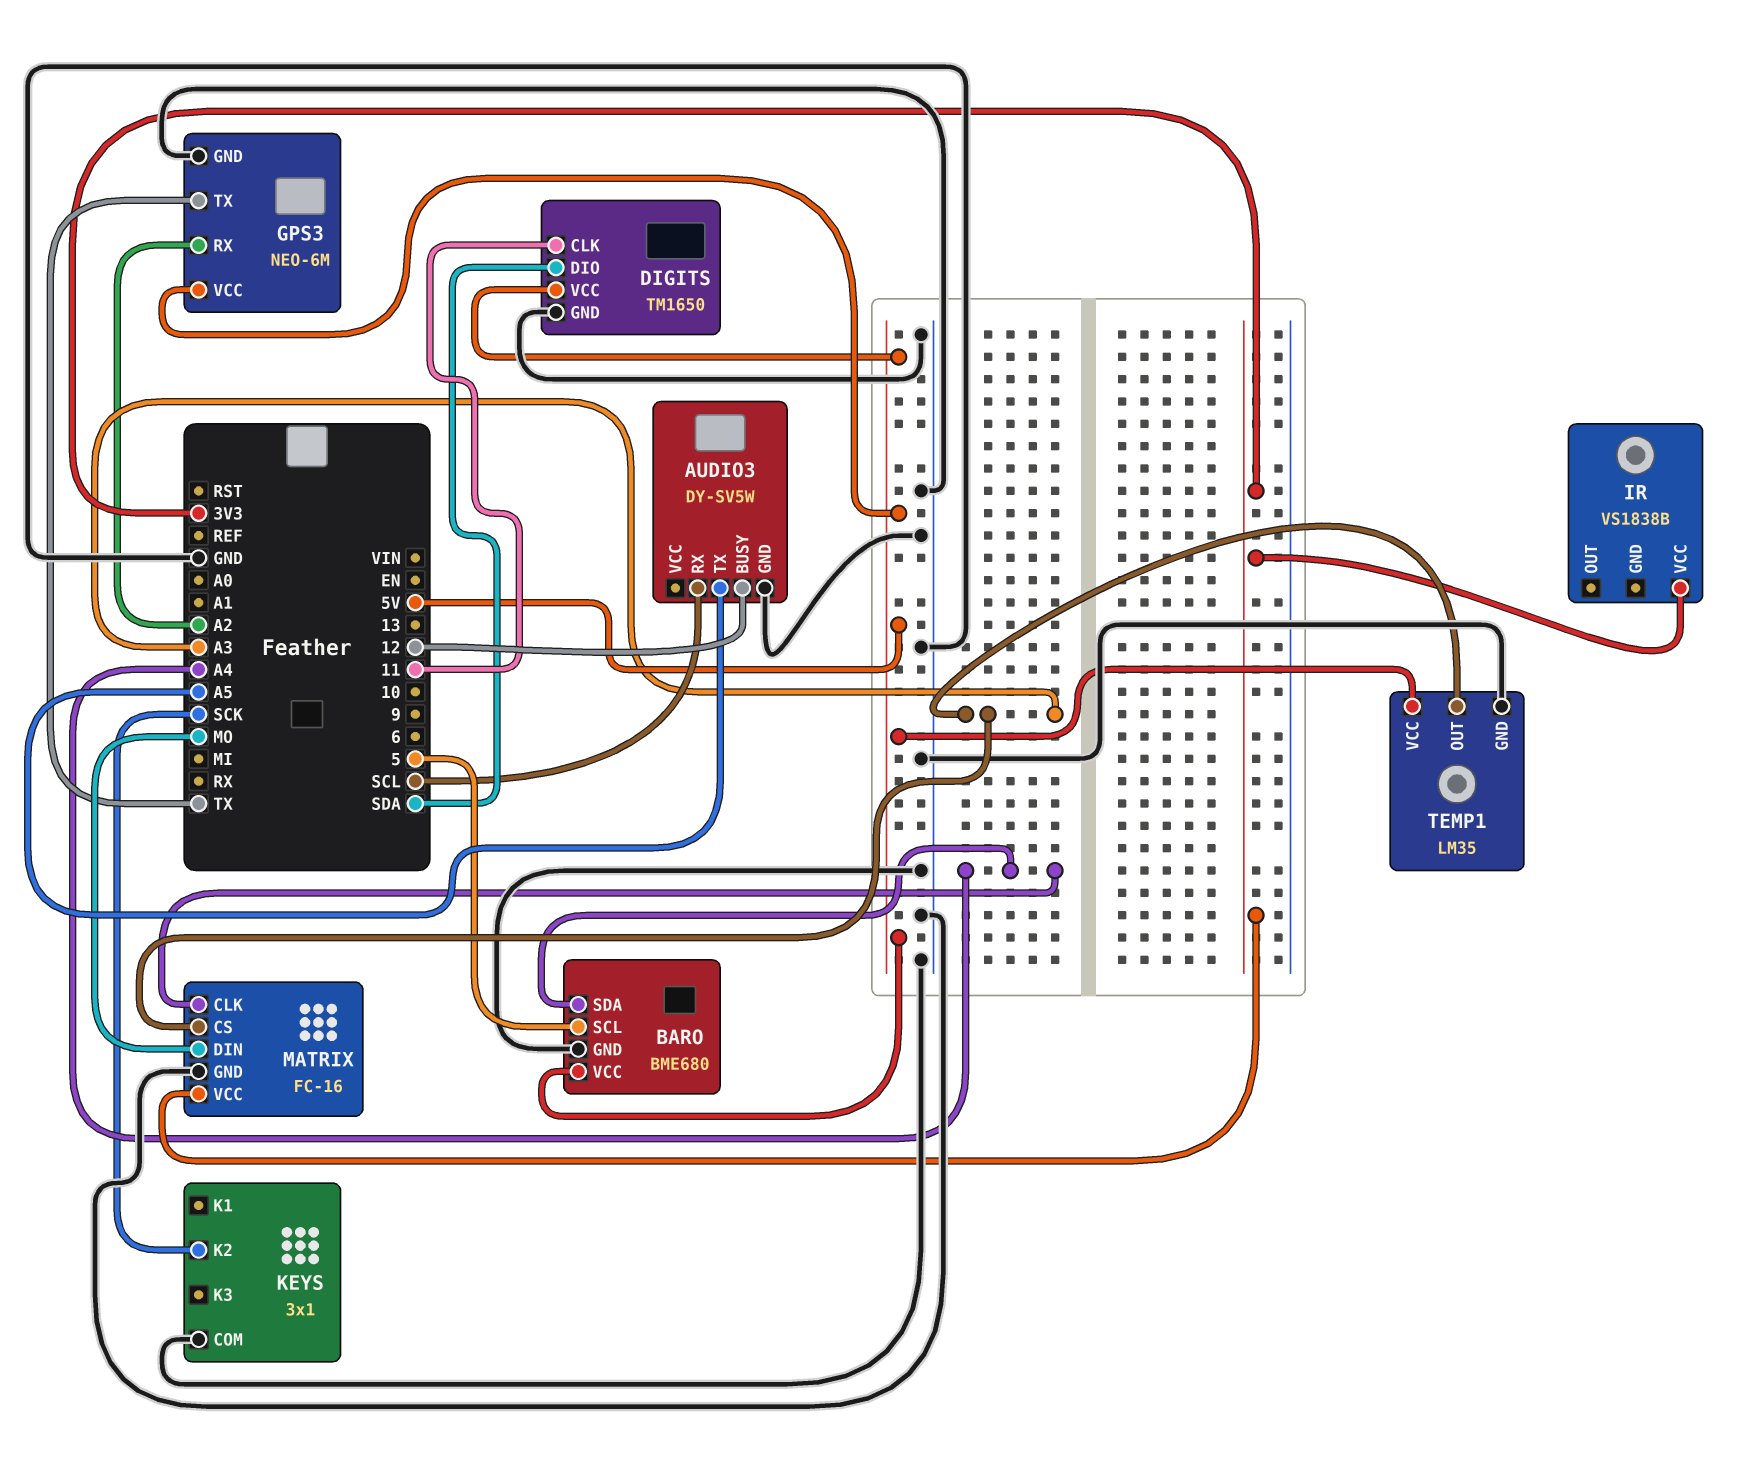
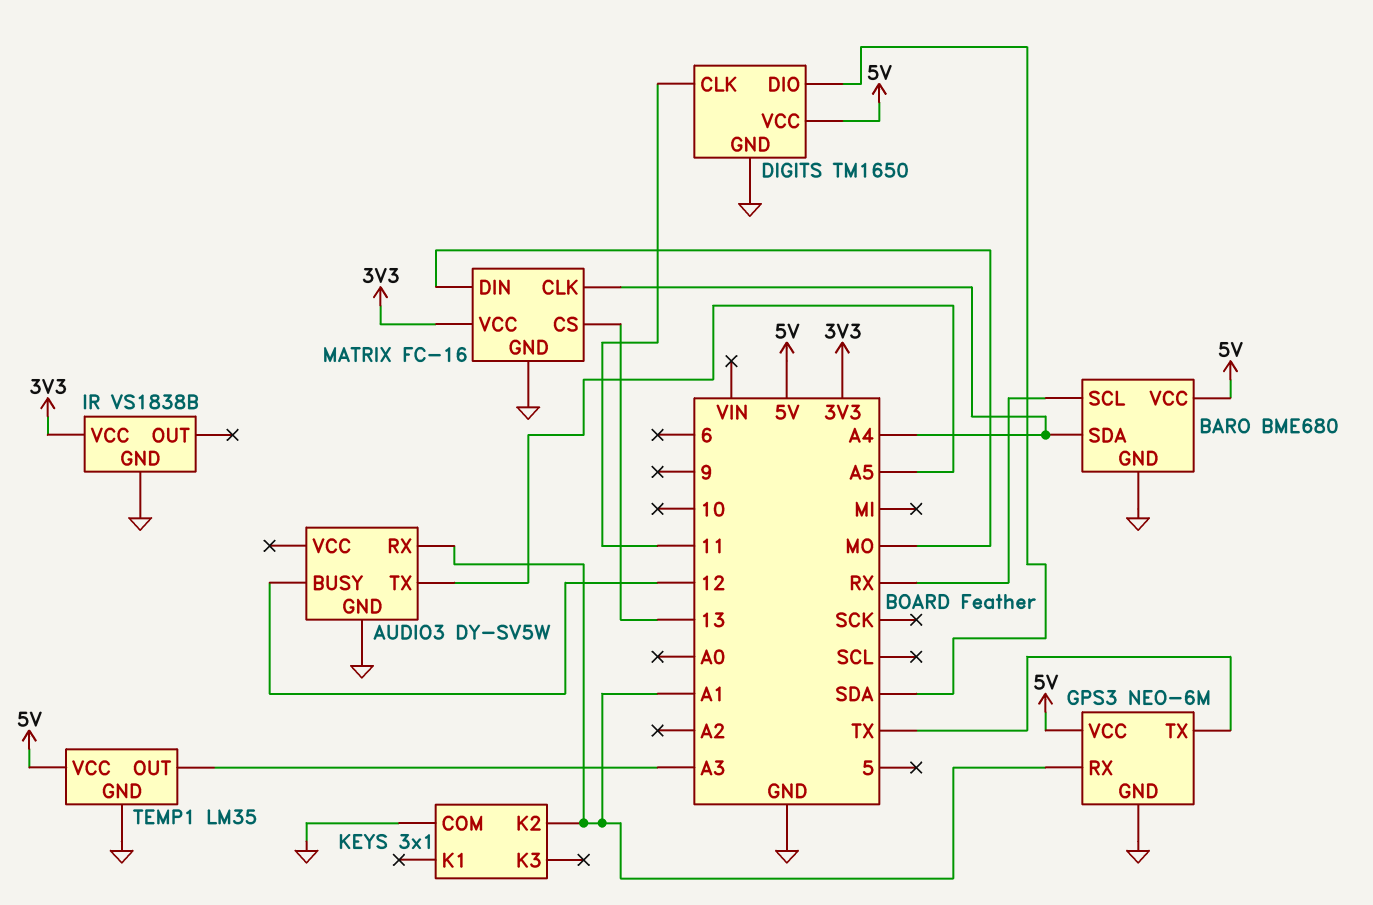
AUDIO3 pin RX: SCL -> A1
BARO pin SCL: 5 -> RX
GPS3 pin RX: A2 -> A1
IR pin GND: none -> GND
KEYS pin K2: SCK -> A1
MATRIX pin CS: A3 -> 13

